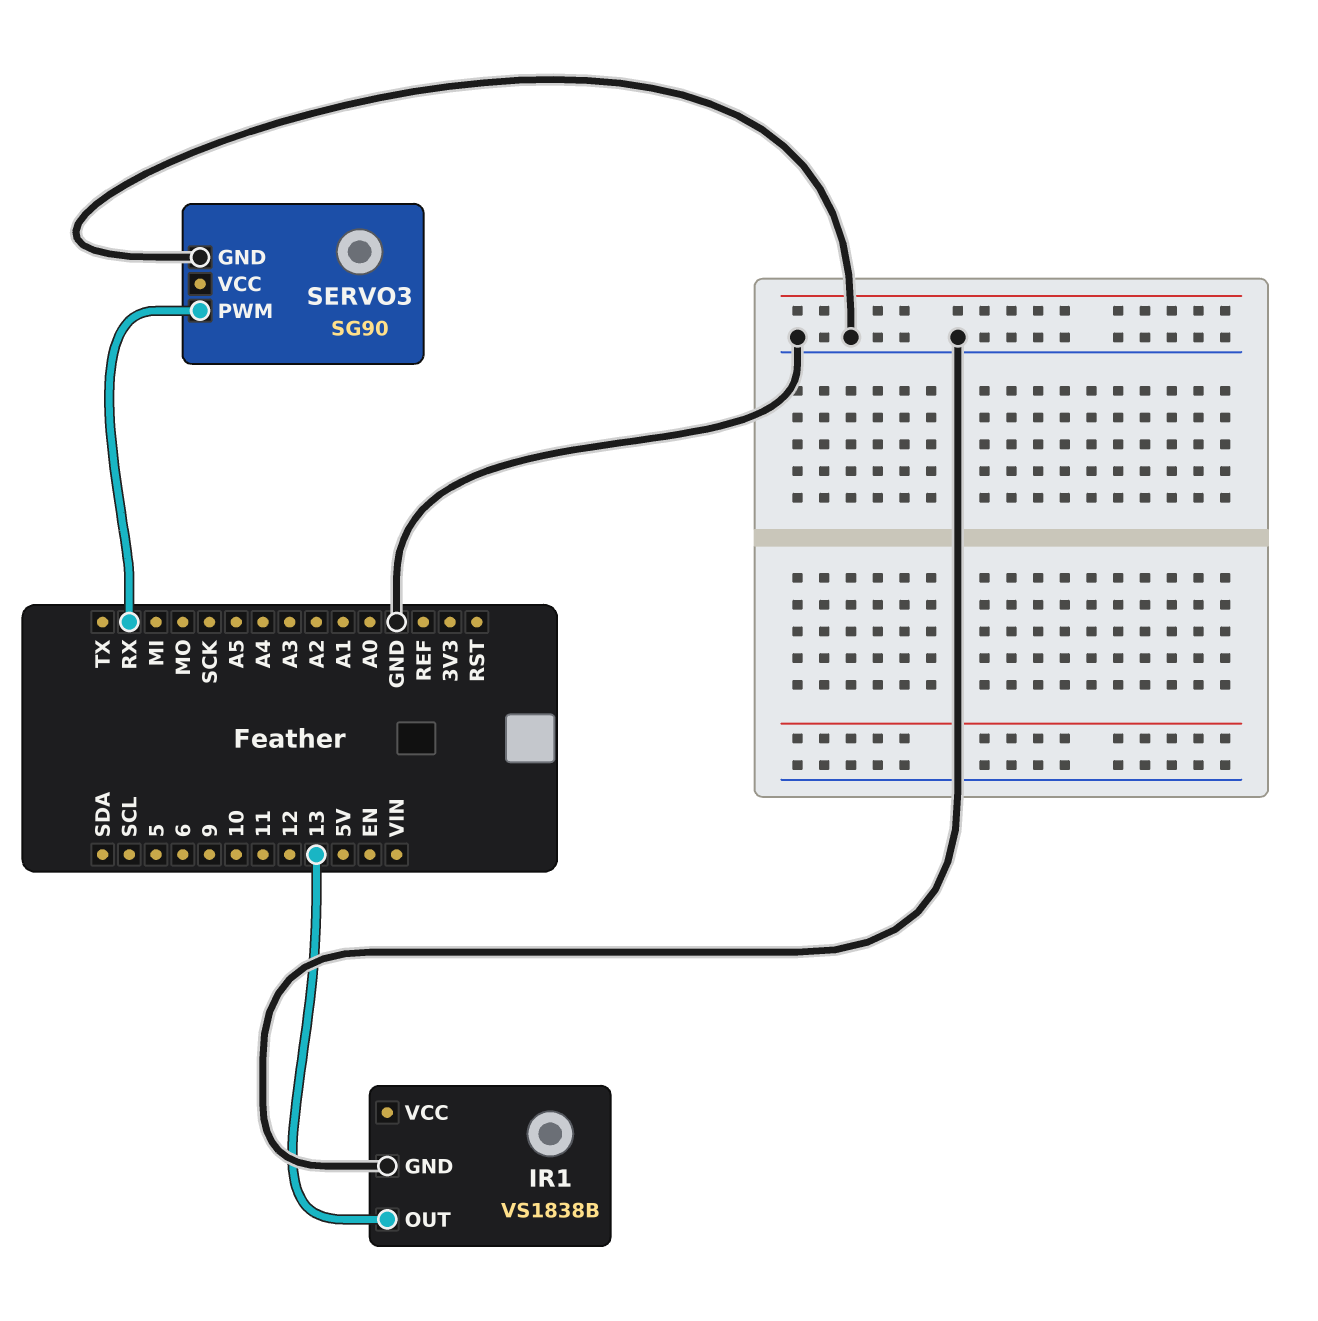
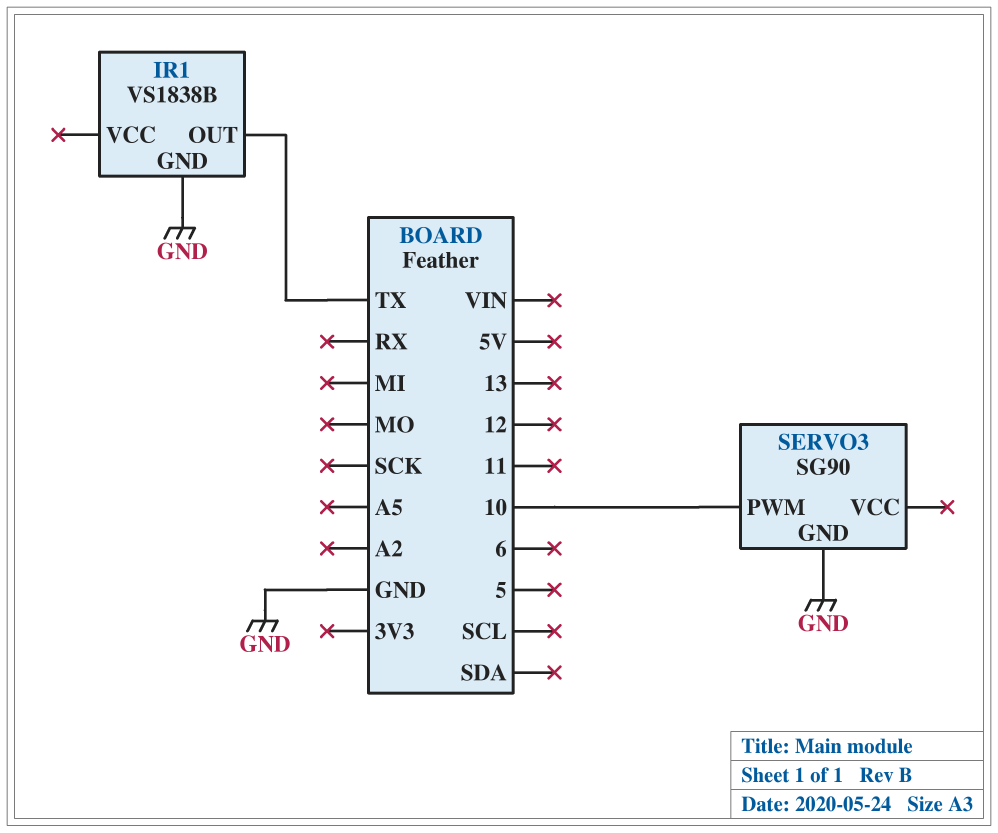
IR1 pin OUT: 13 -> TX
SERVO3 pin PWM: RX -> 10

